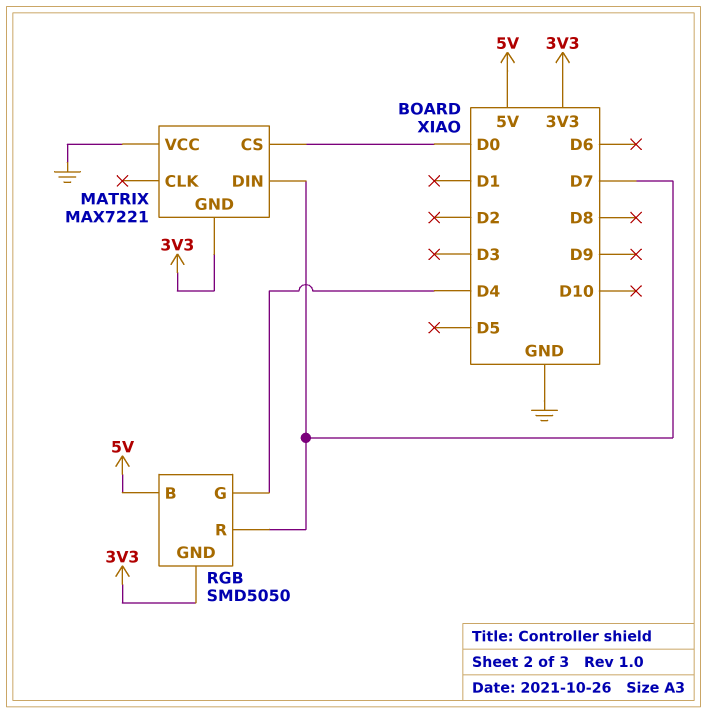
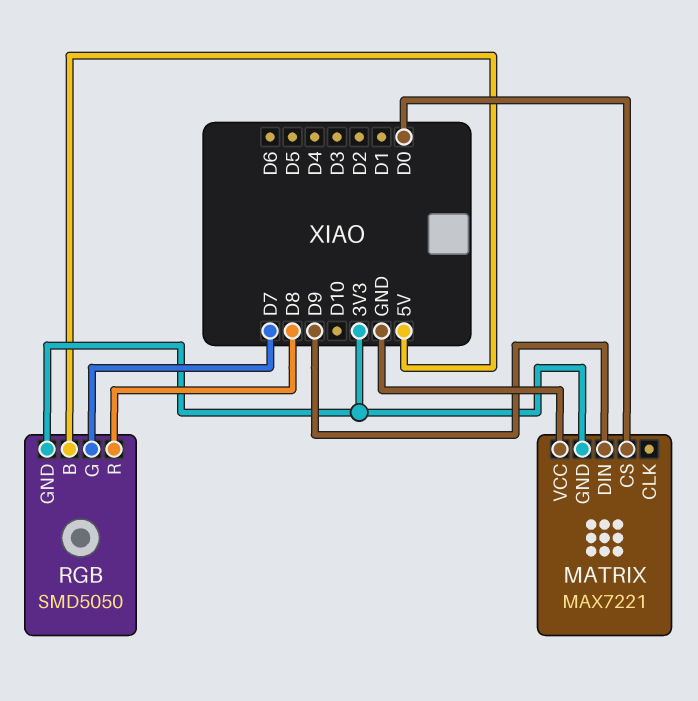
MATRIX pin DIN: D7 -> D9
RGB pin G: D4 -> D7
RGB pin R: D7 -> D8

